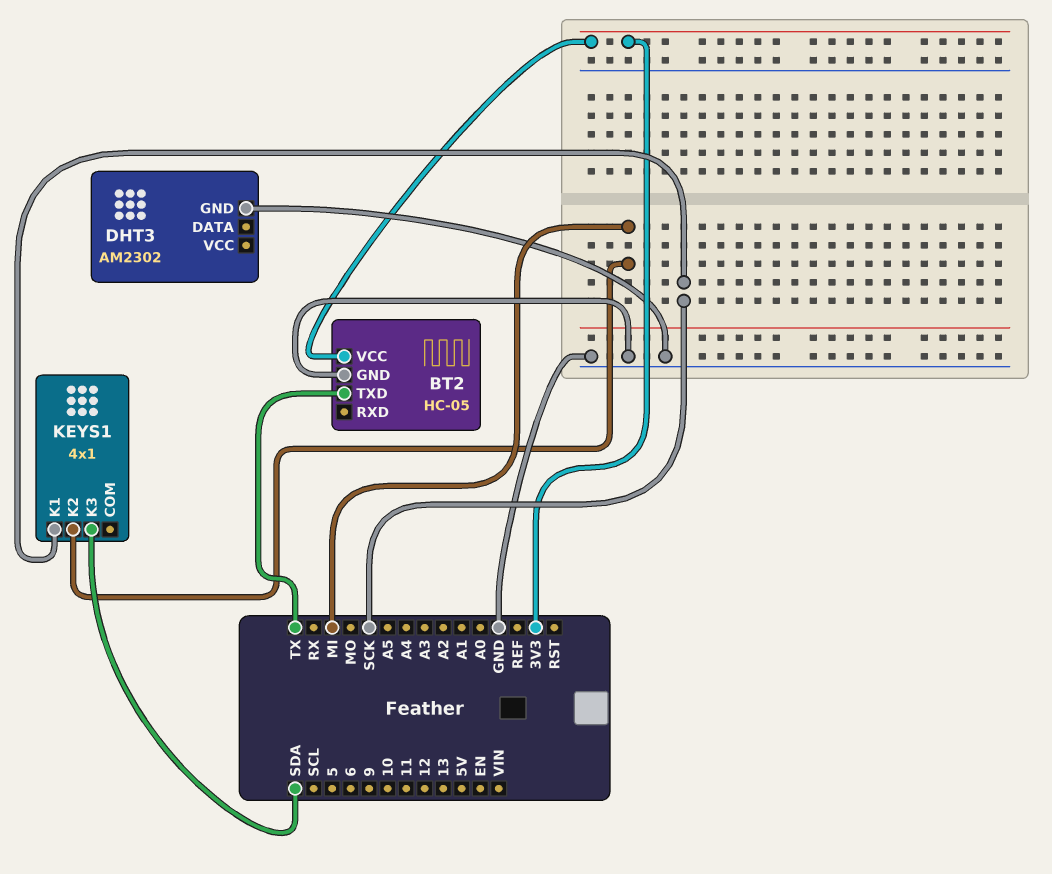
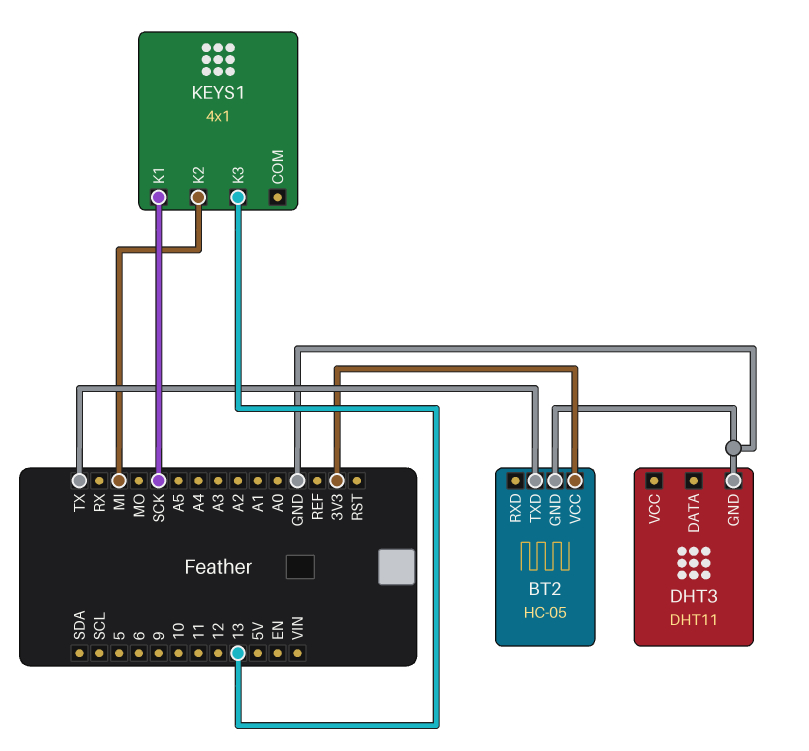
DHT3: AM2302 -> DHT11
KEYS1 pin K3: SDA -> 13

